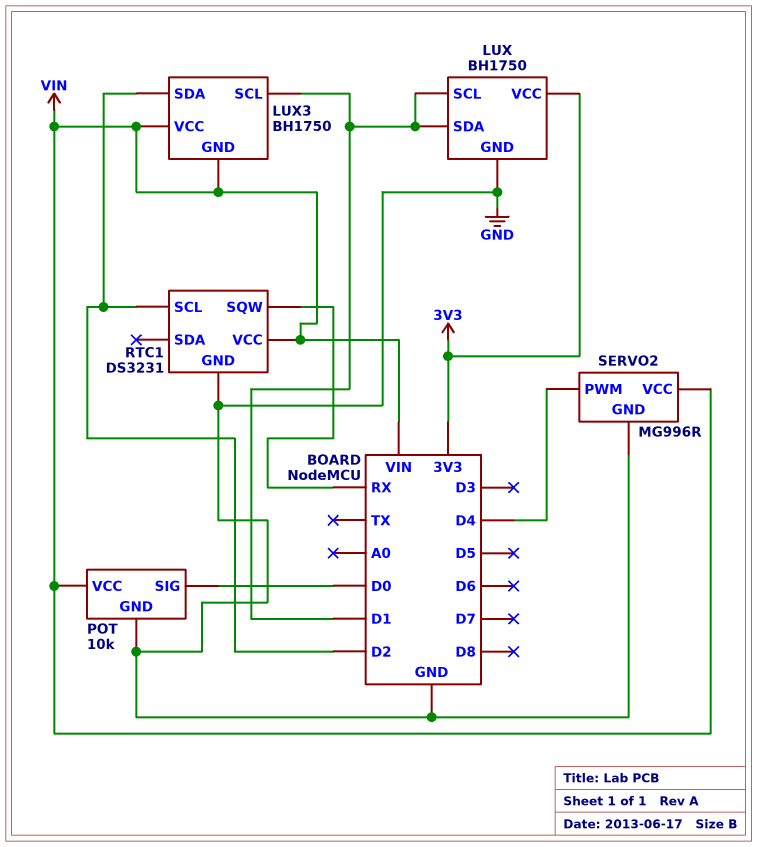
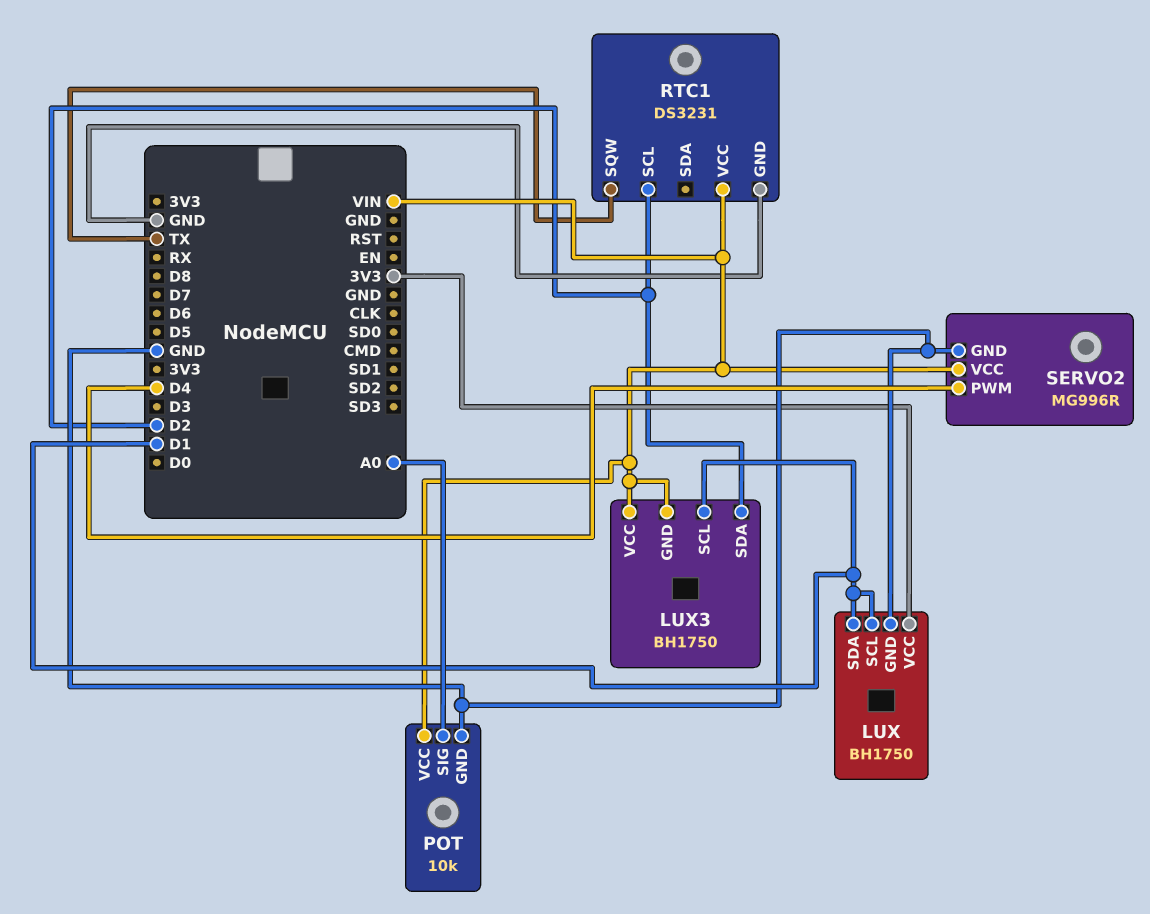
POT pin SIG: D0 -> A0
RTC1 pin SQW: RX -> TX

